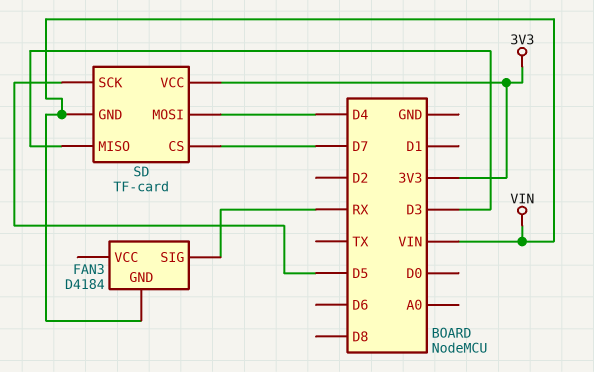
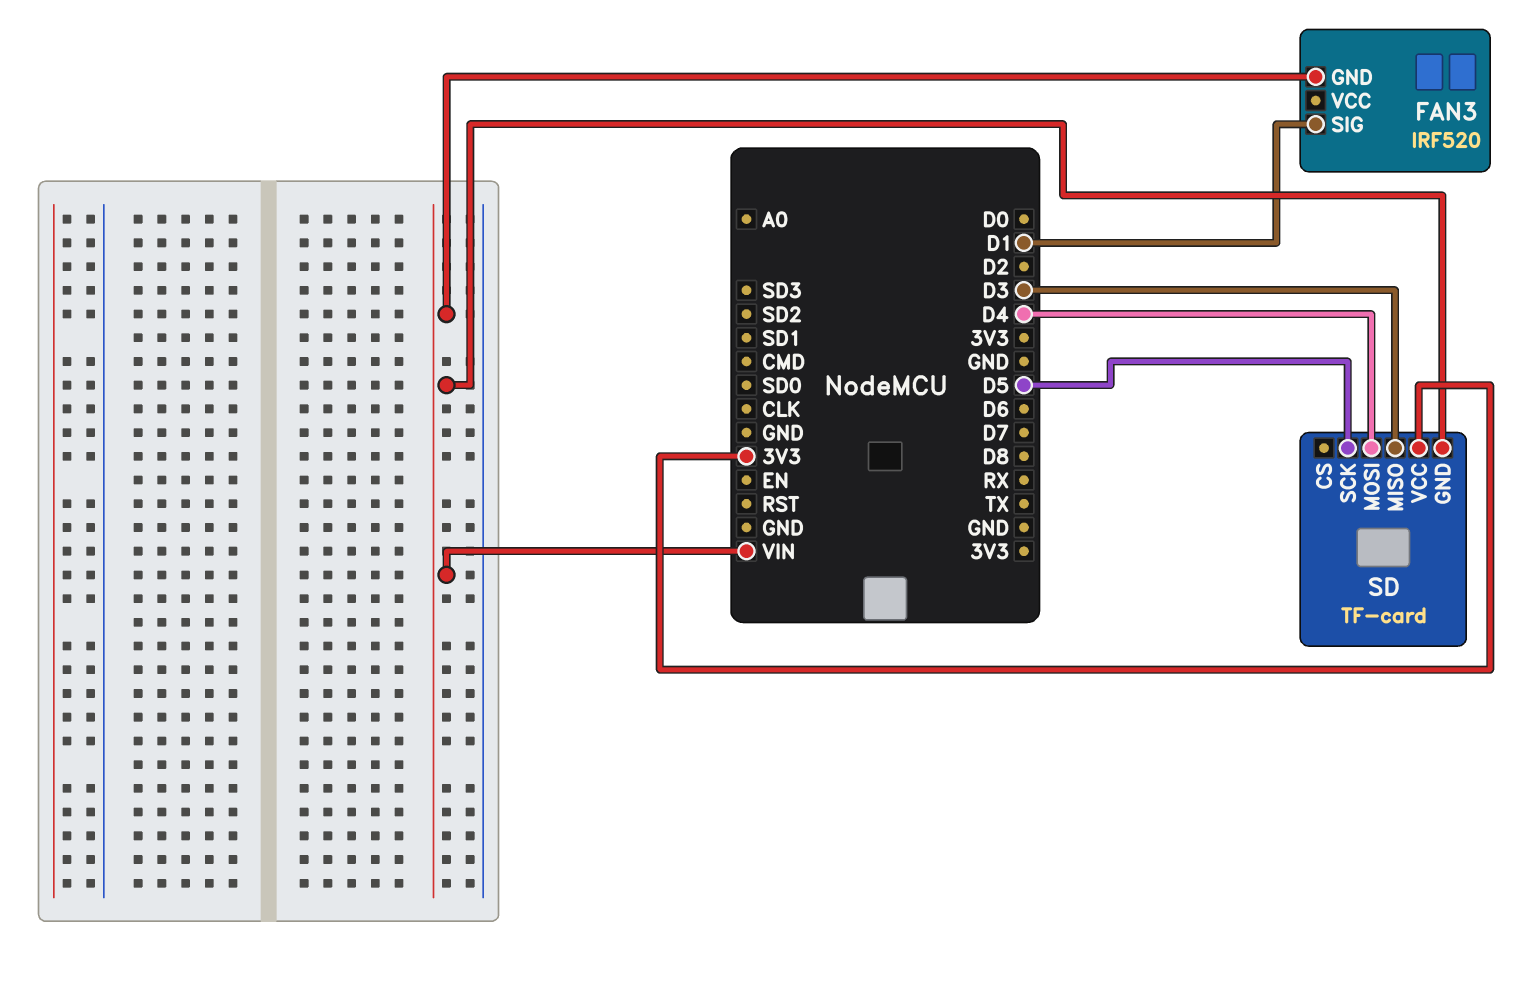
FAN3: D4184 -> IRF520
FAN3 pin SIG: RX -> D1
SD pin CS: D7 -> none

